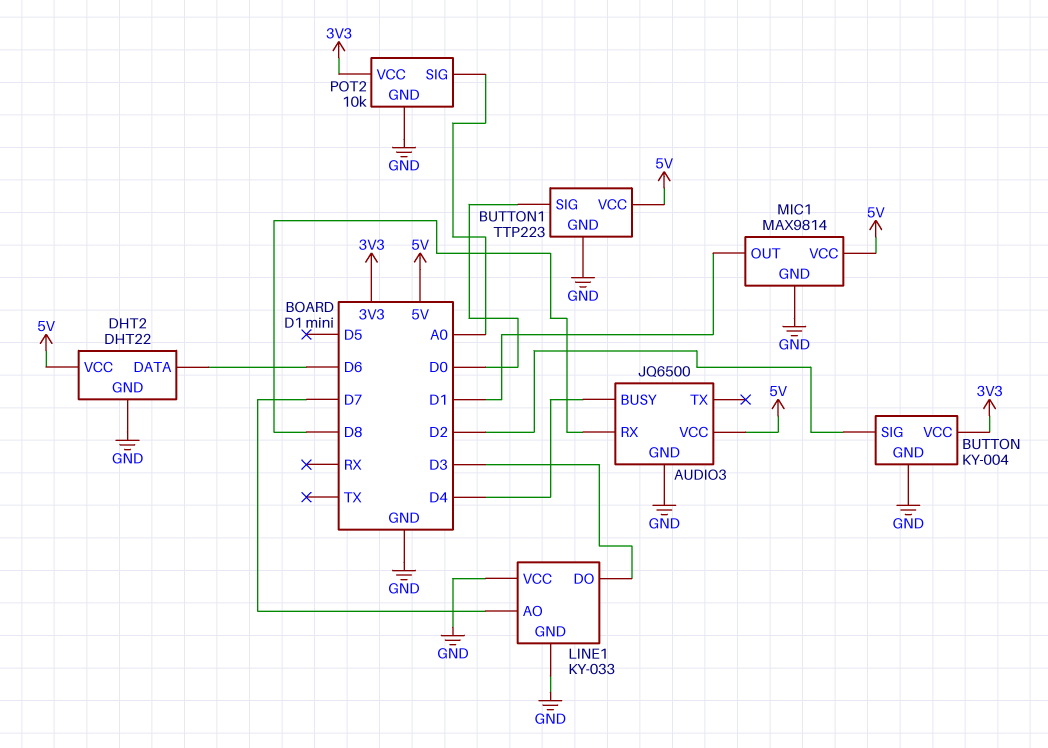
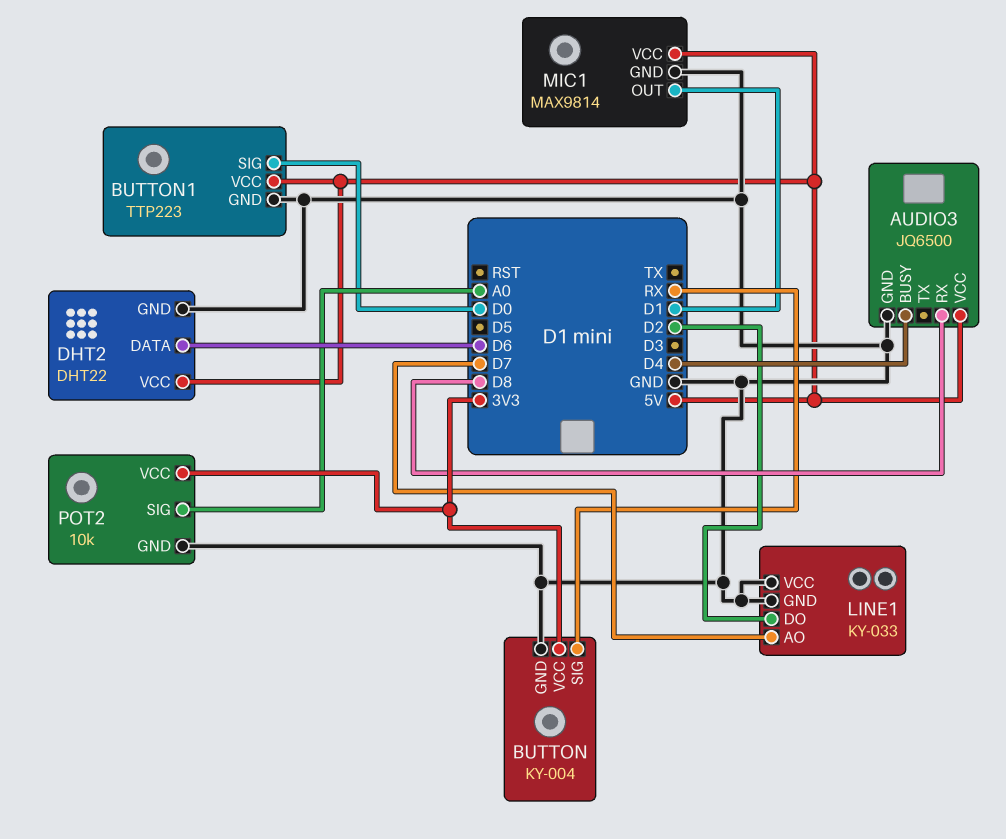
BUTTON pin SIG: D2 -> RX
LINE1 pin DO: D3 -> D2

